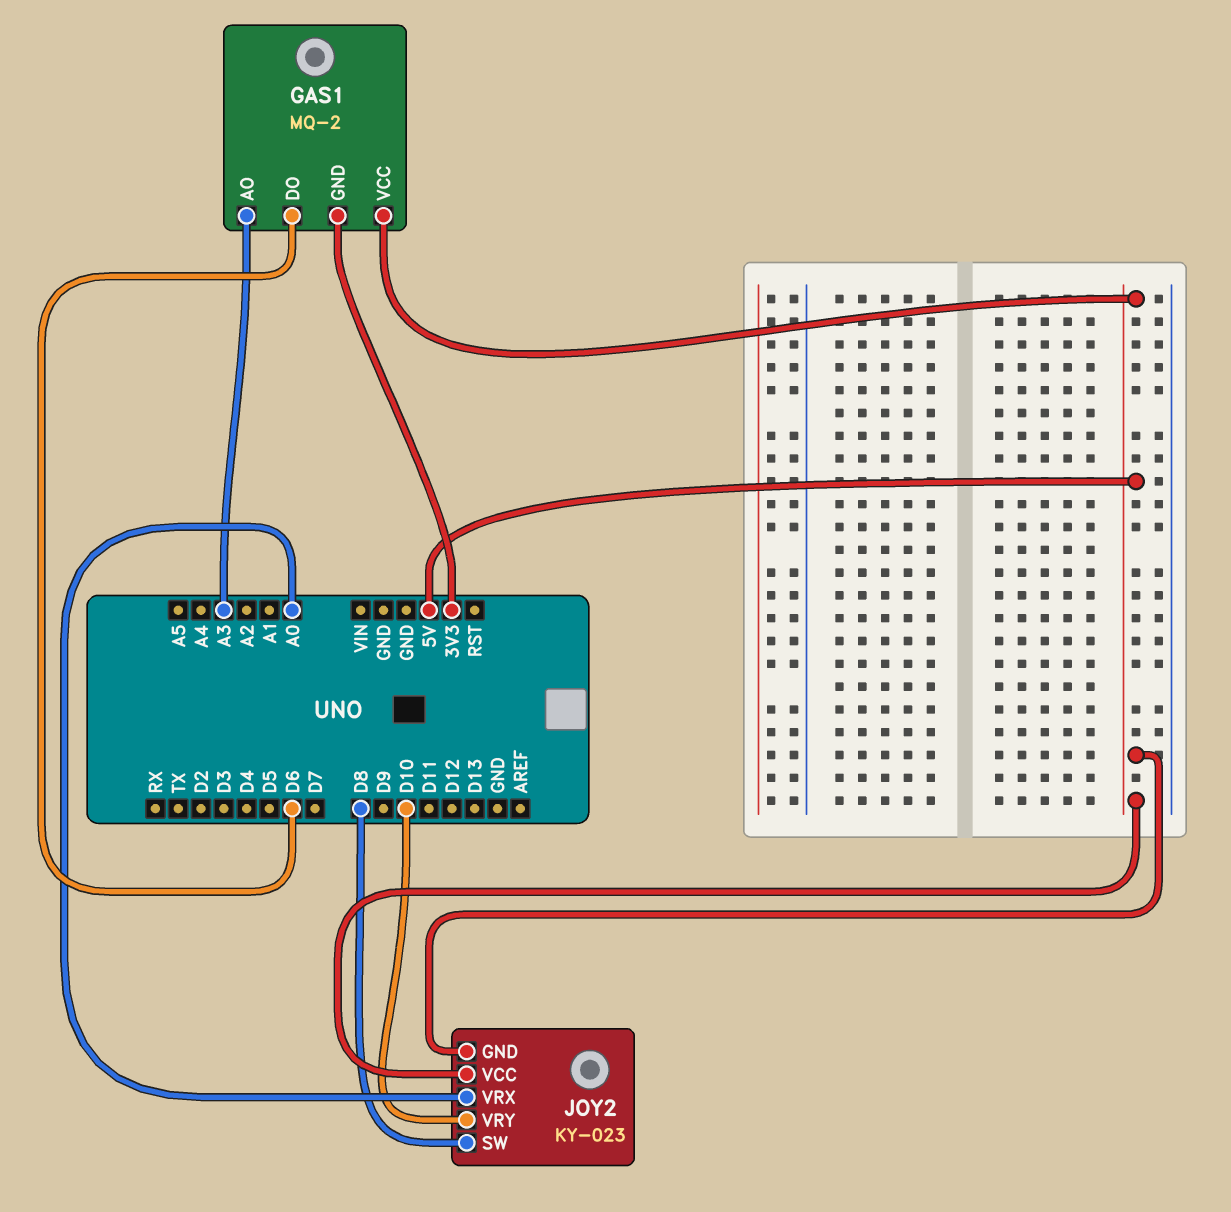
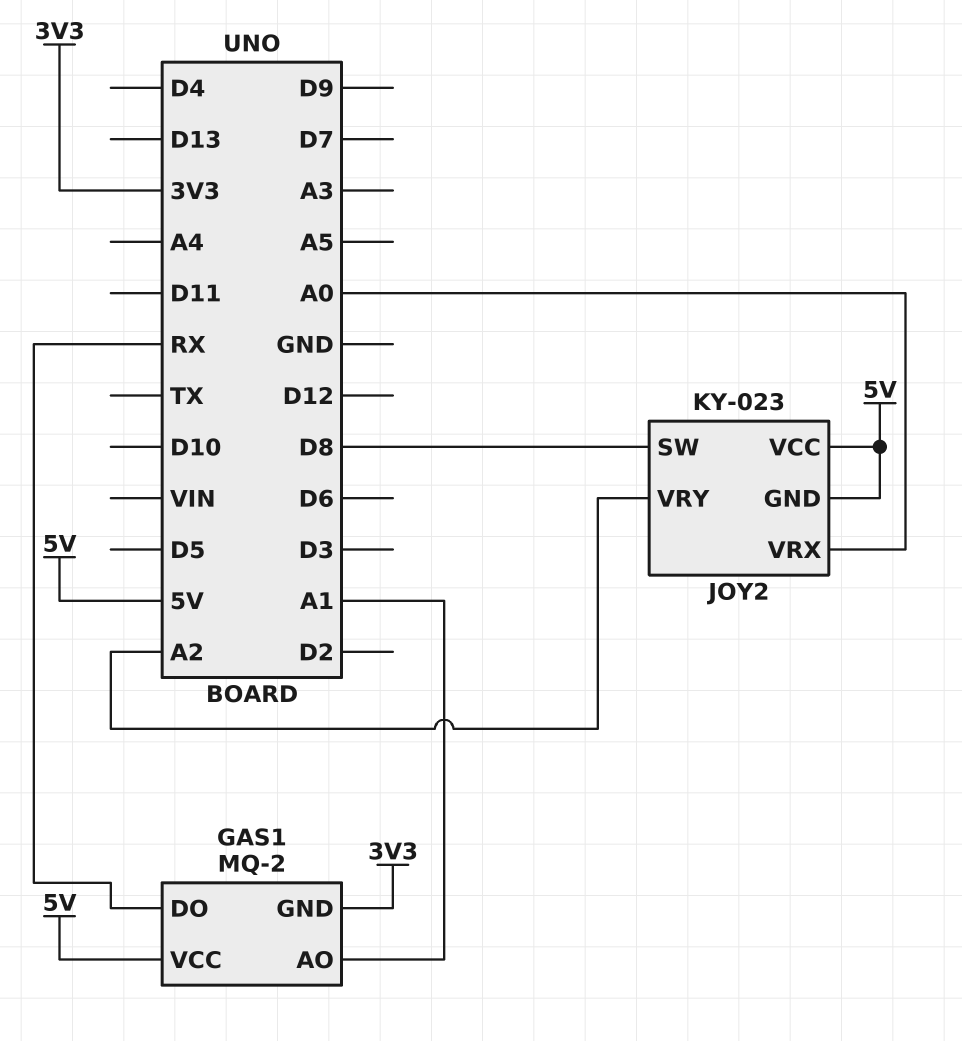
GAS1 pin AO: A3 -> A1
GAS1 pin DO: D6 -> RX
JOY2 pin VRY: D10 -> A2

